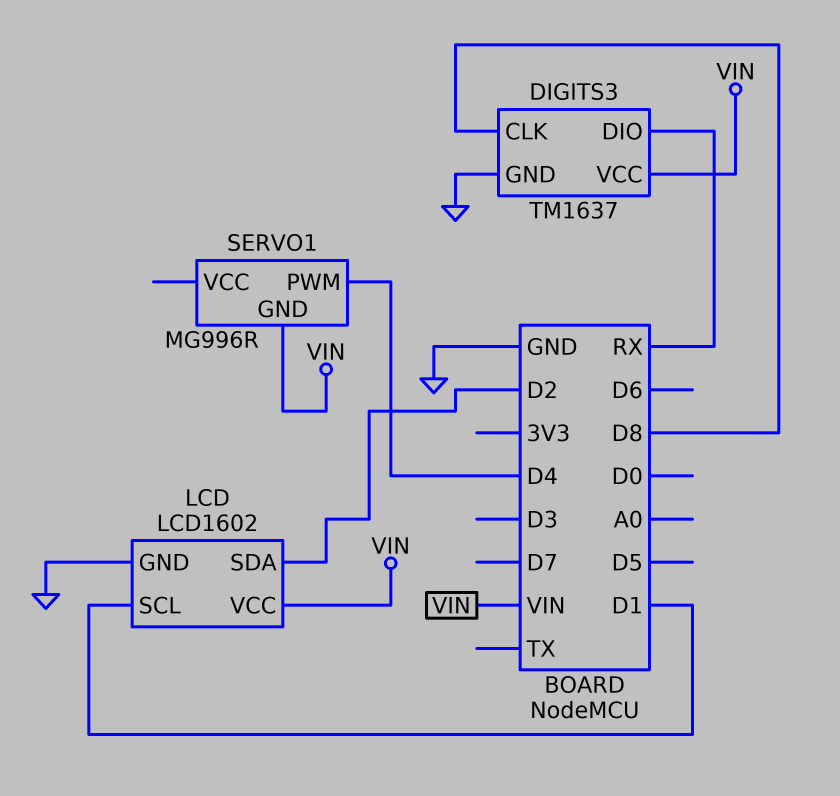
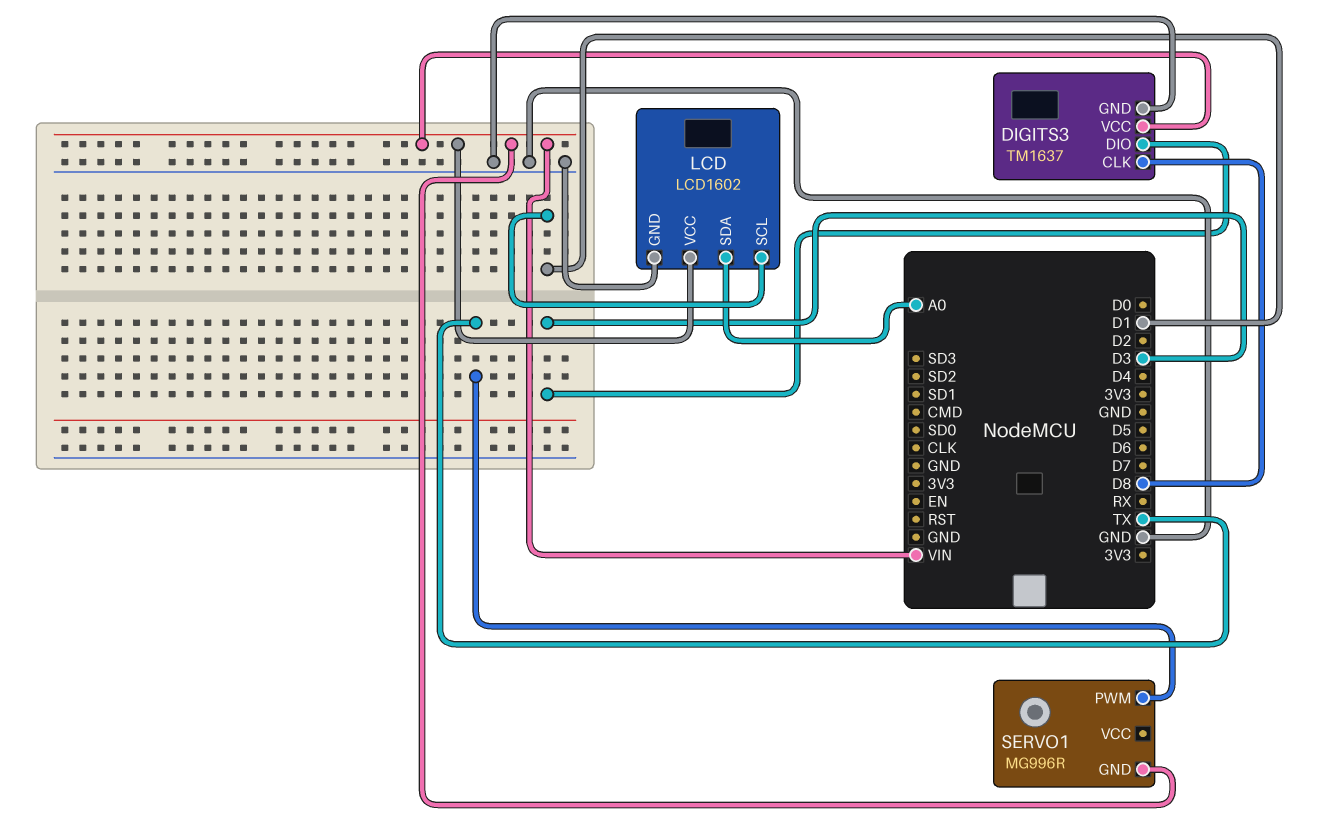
DIGITS3 pin DIO: RX -> D3
LCD pin SDA: D2 -> A0
SERVO1 pin PWM: D4 -> TX

